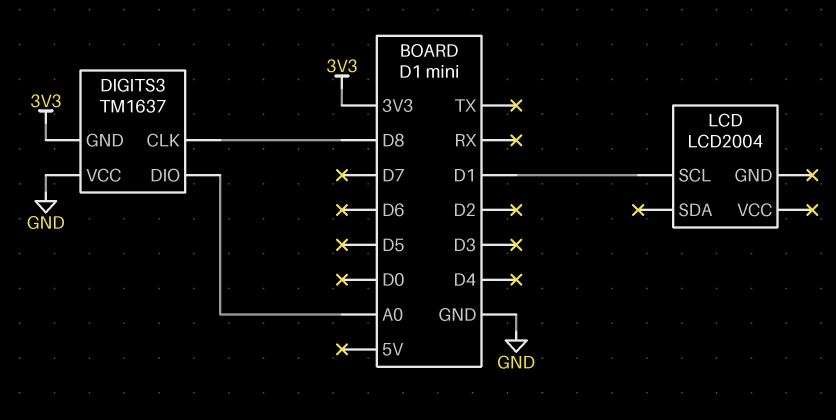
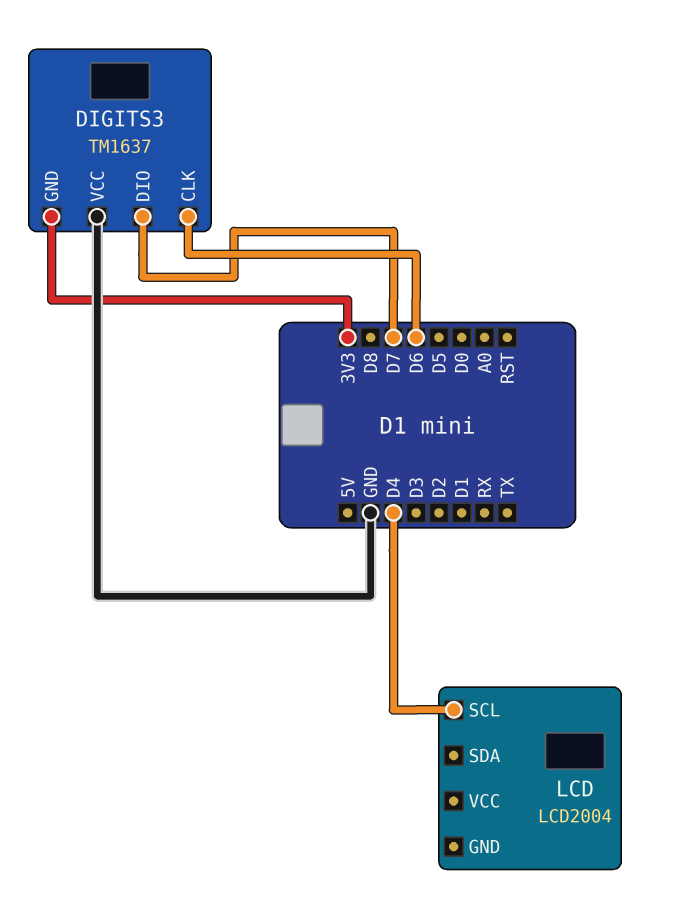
DIGITS3 pin CLK: D8 -> D6
DIGITS3 pin DIO: A0 -> D7
LCD pin SCL: D1 -> D4

